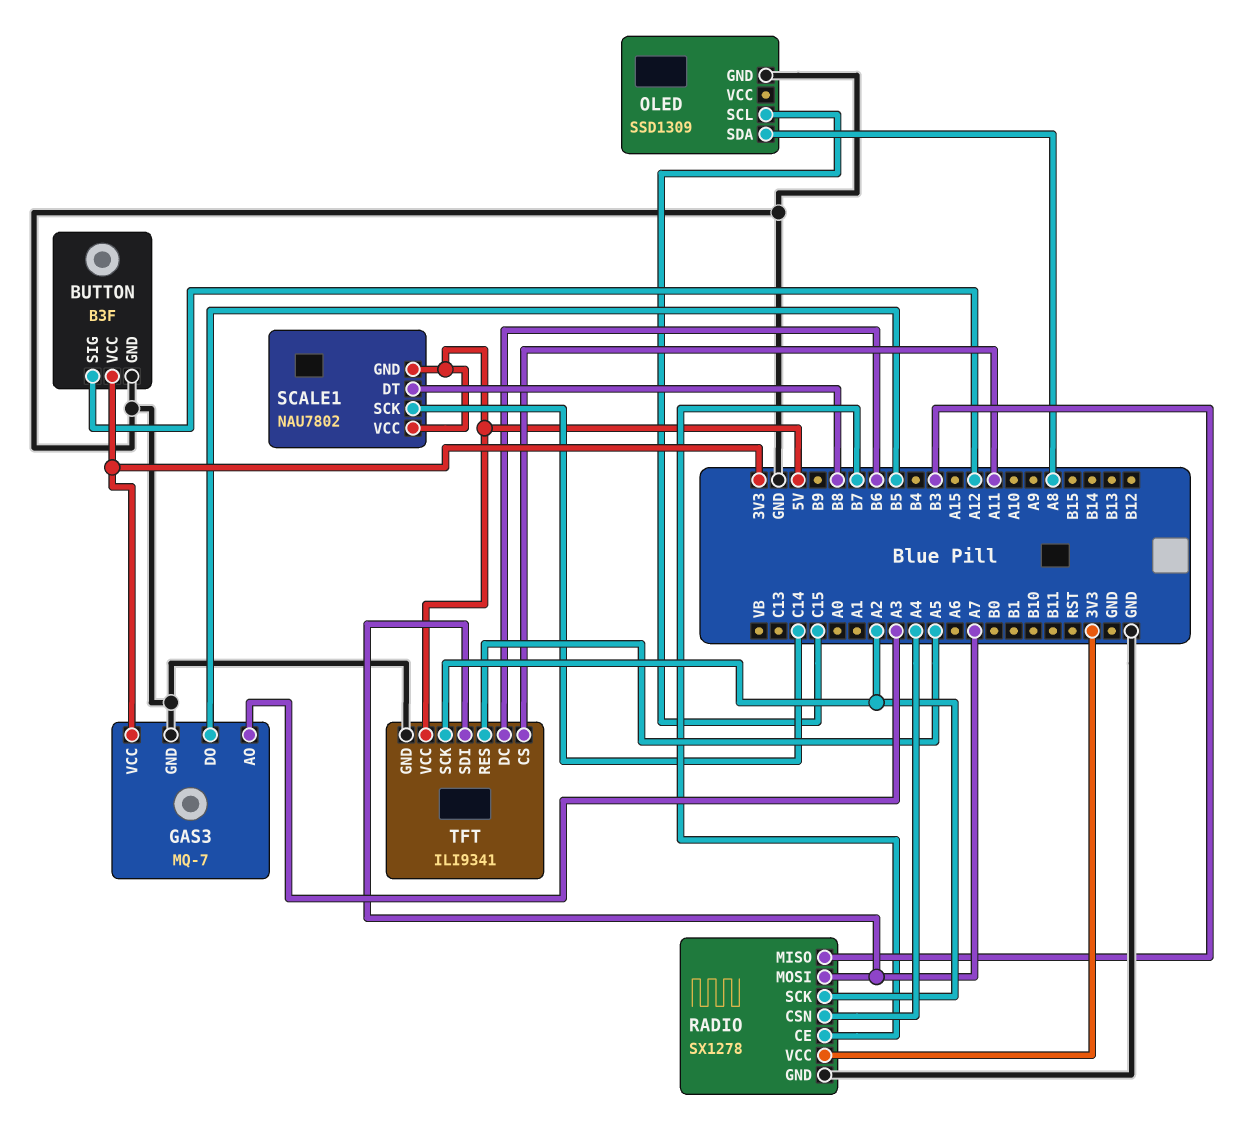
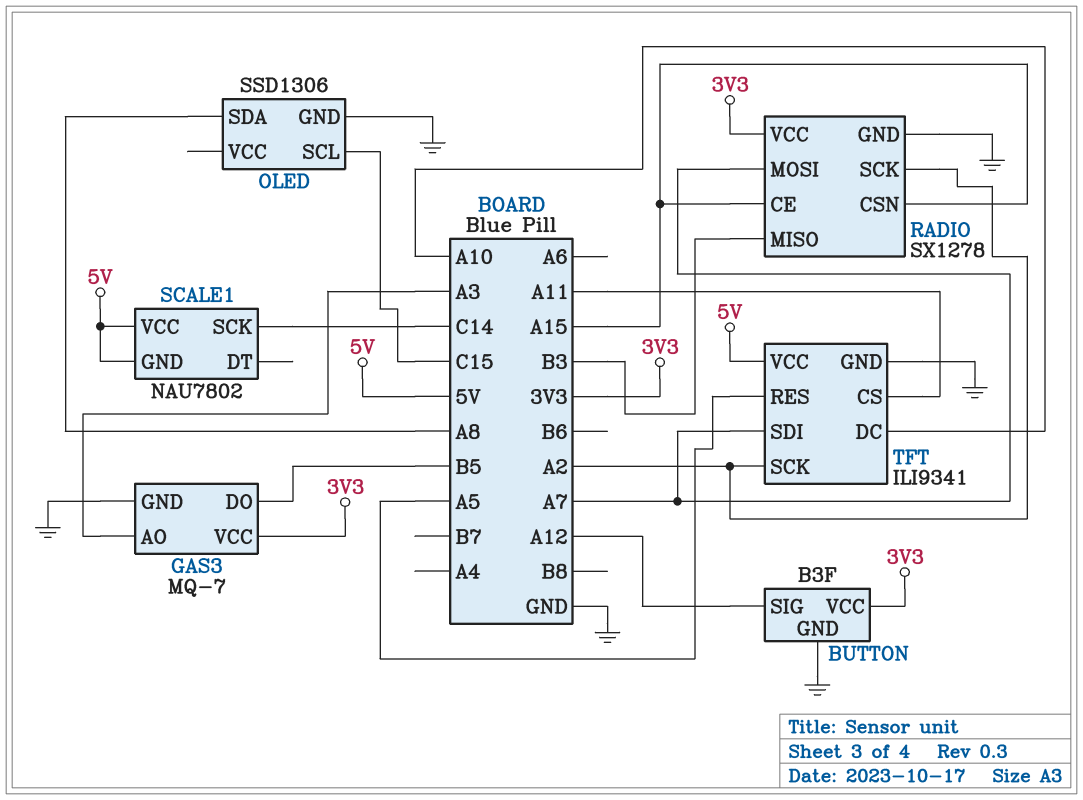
OLED: SSD1309 -> SSD1306
RADIO pin CE: B7 -> A15
RADIO pin CSN: A4 -> A15
SCALE1 pin DT: B8 -> none
TFT pin DC: B6 -> A10

